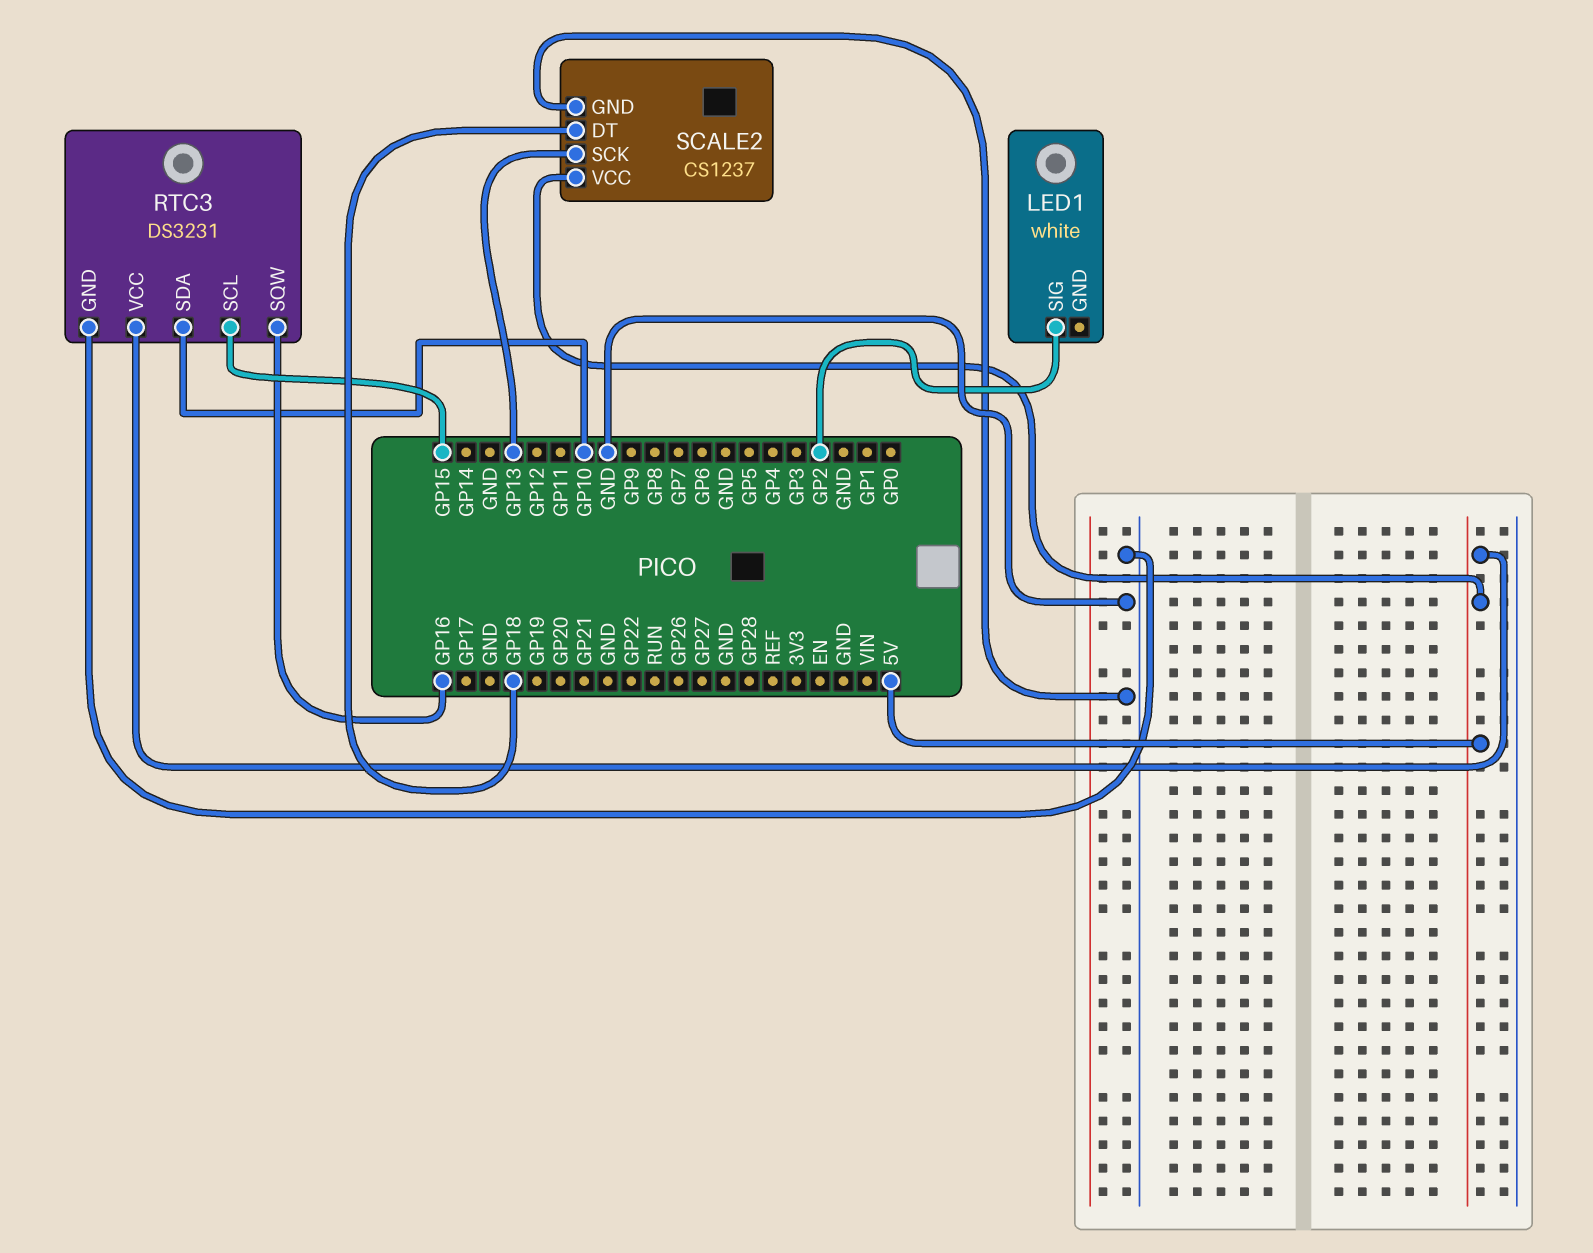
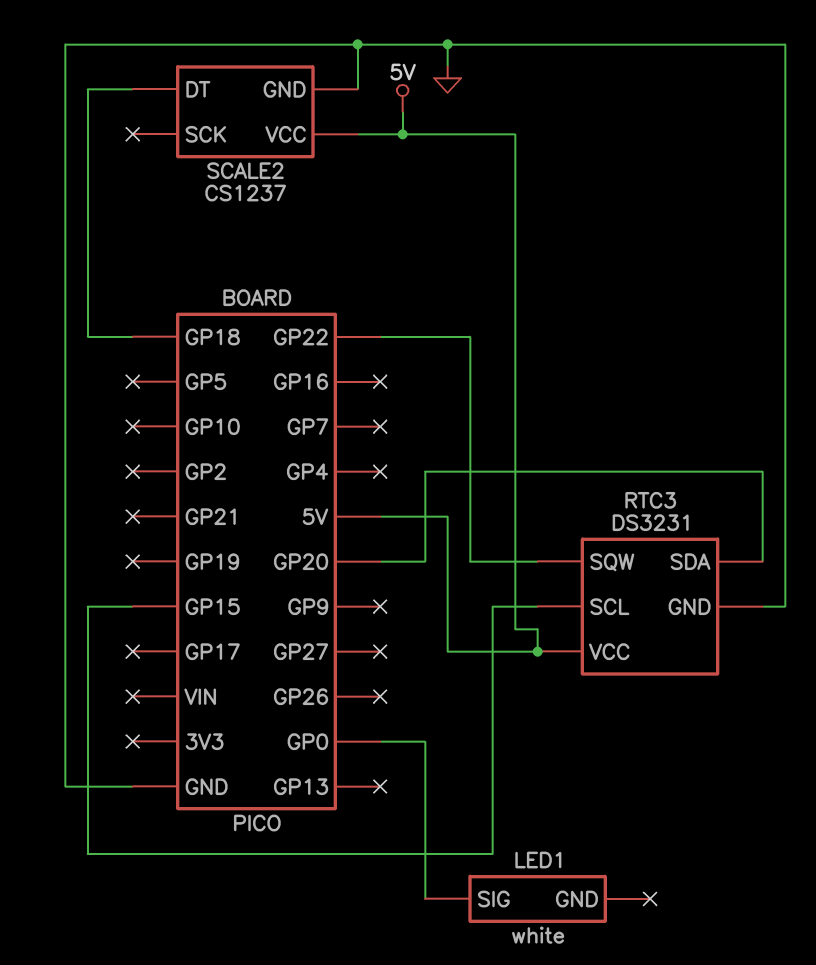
LED1 pin SIG: GP2 -> GP0
RTC3 pin SDA: GP10 -> GP20
RTC3 pin SQW: GP16 -> GP22
SCALE2 pin SCK: GP13 -> none

